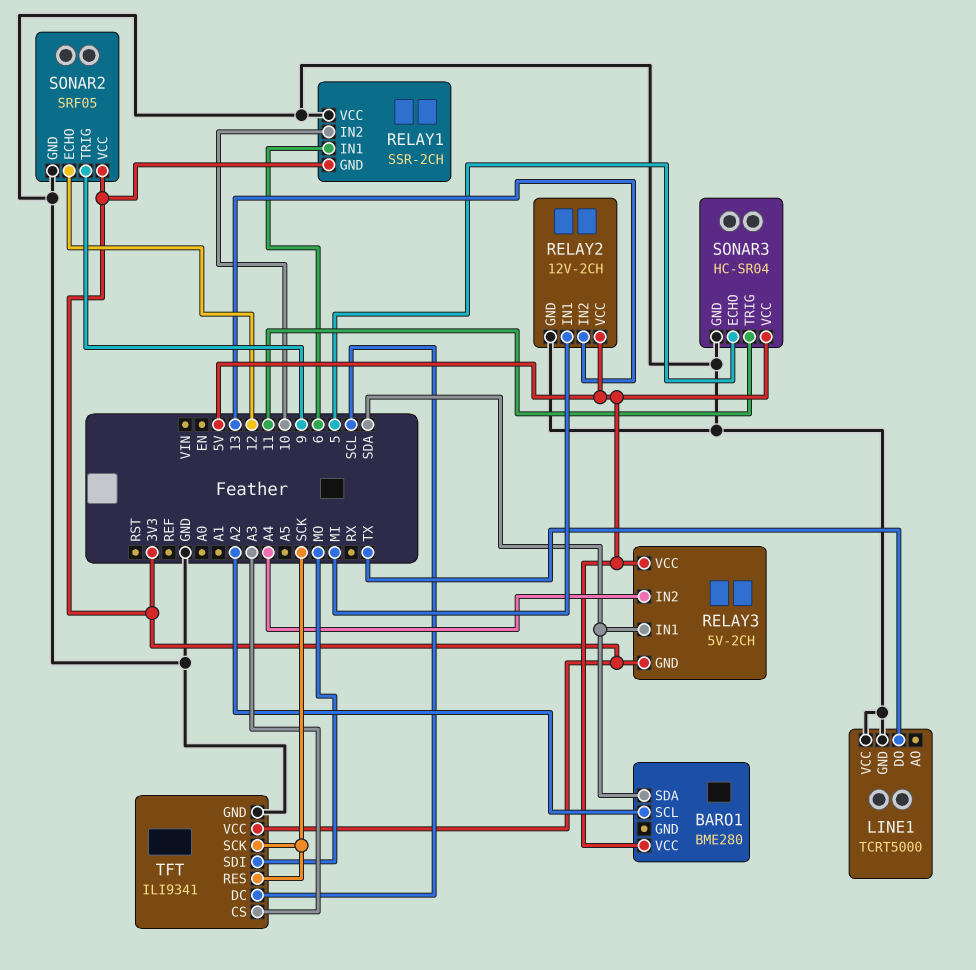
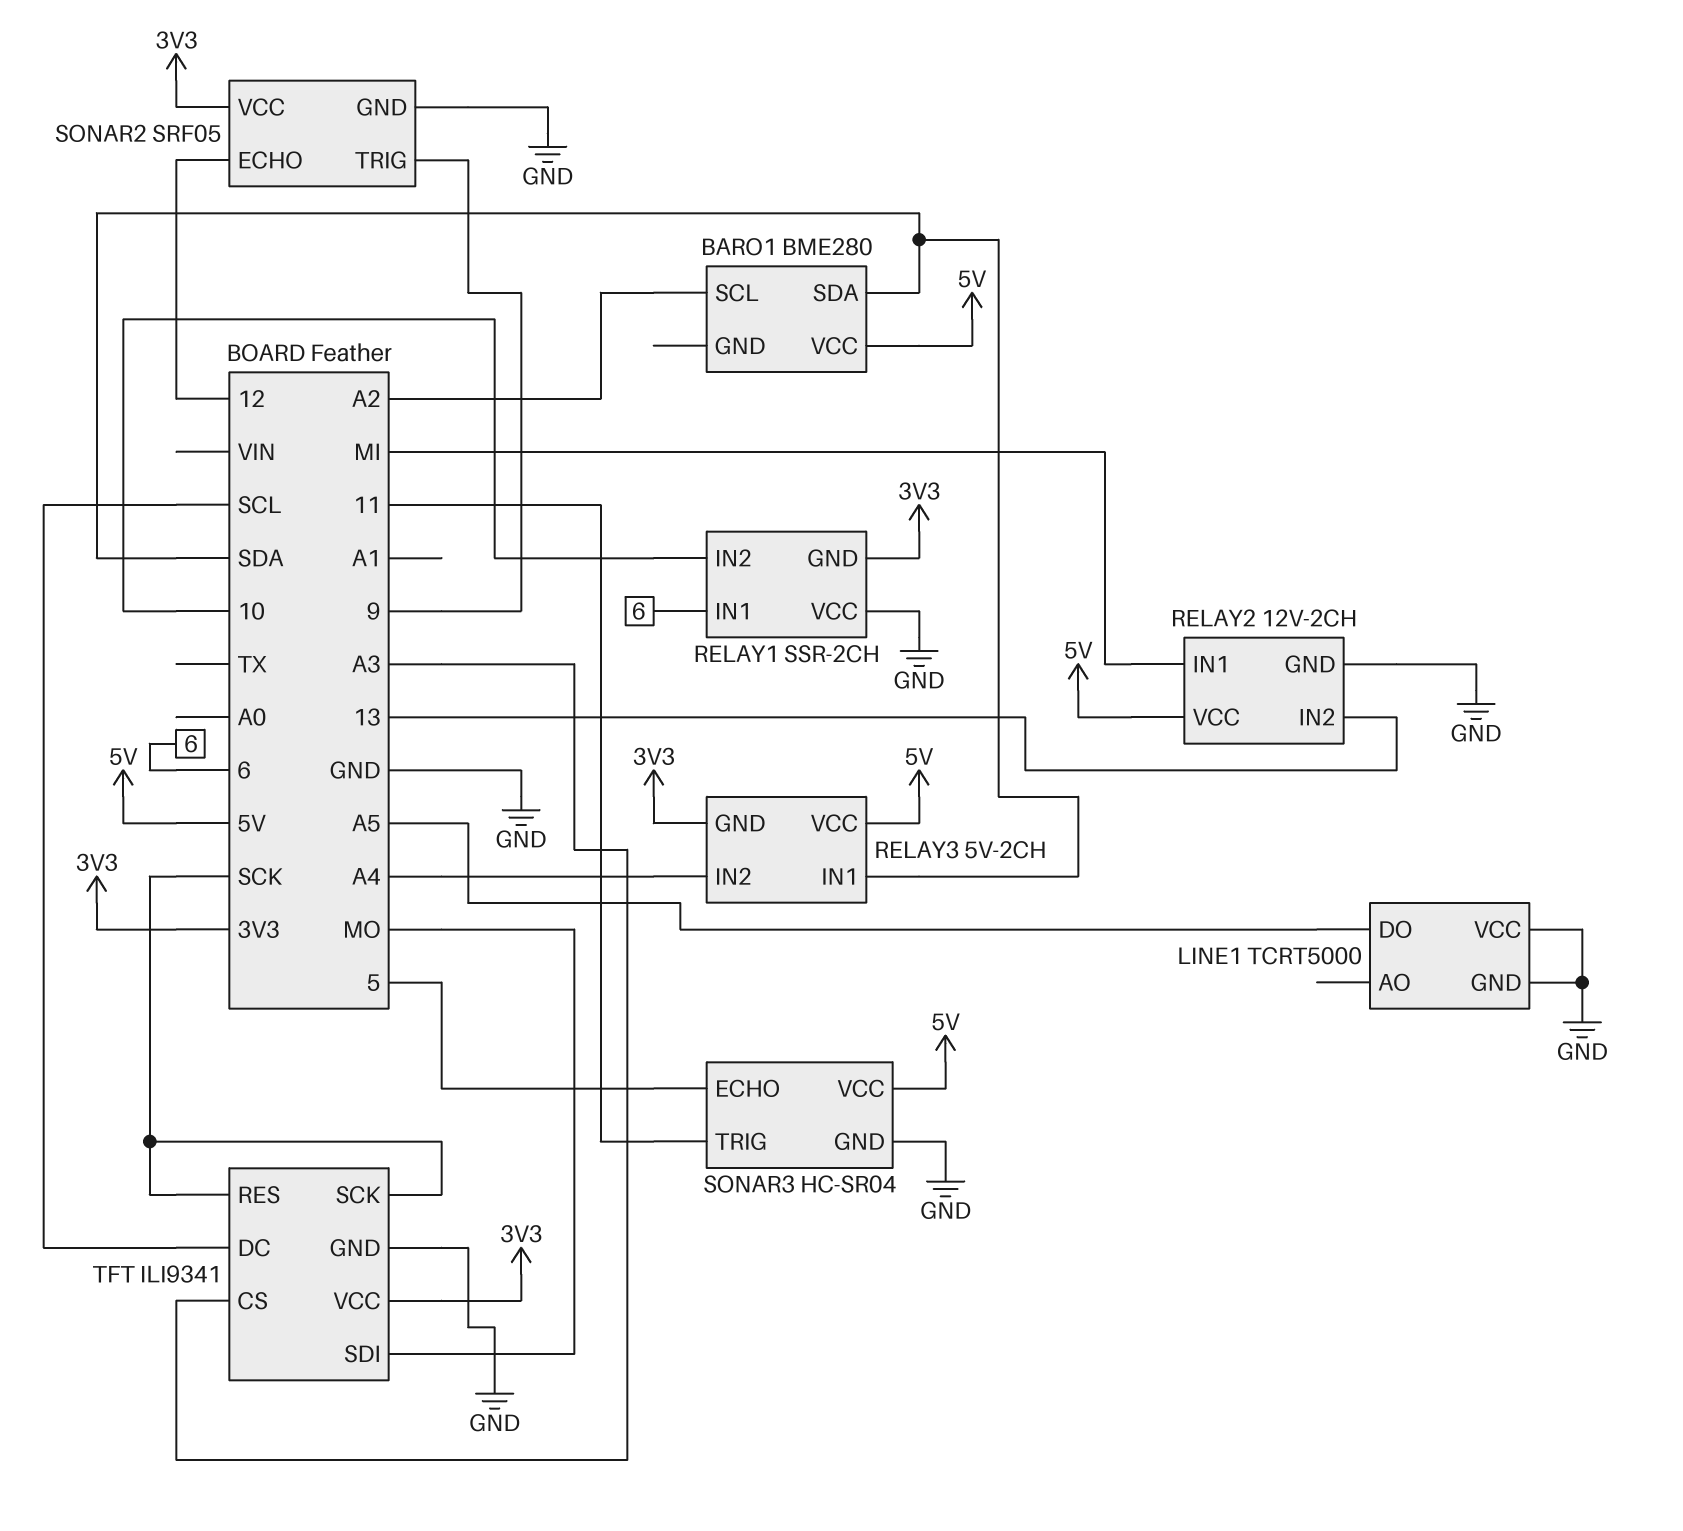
LINE1 pin DO: TX -> A5

